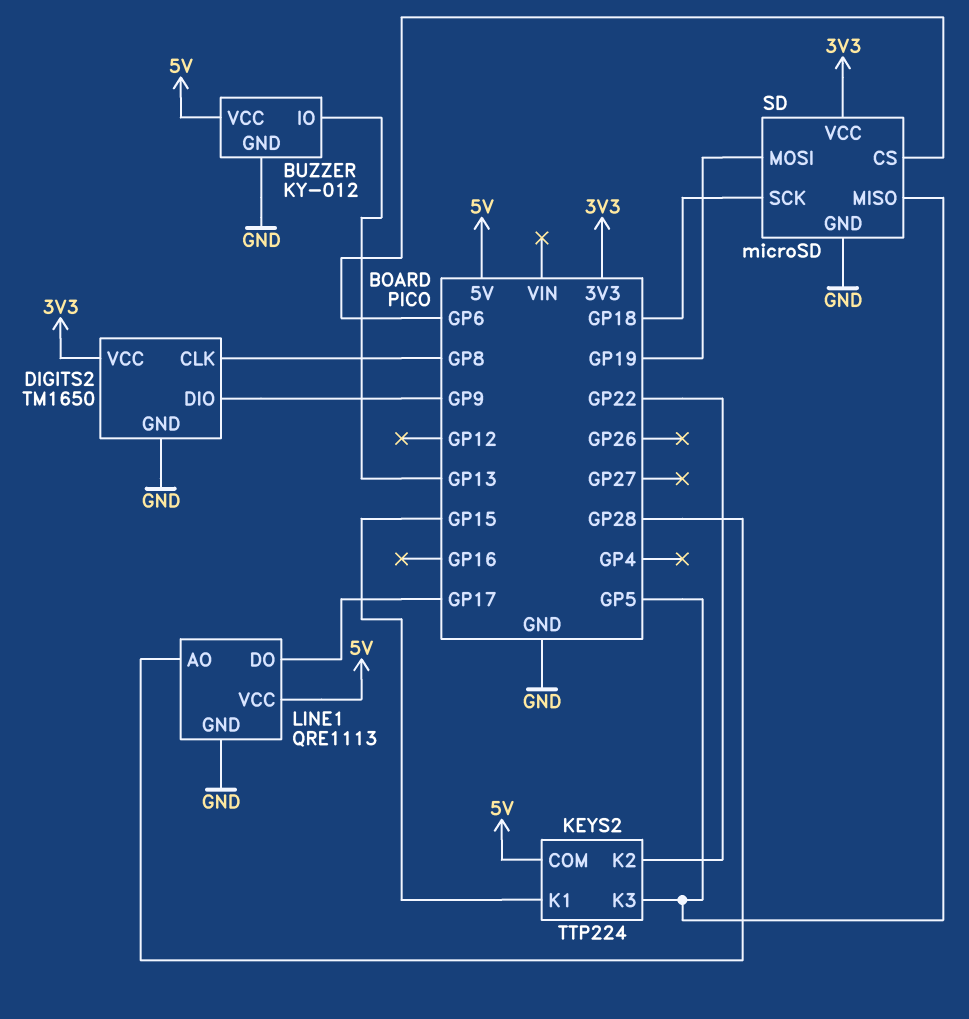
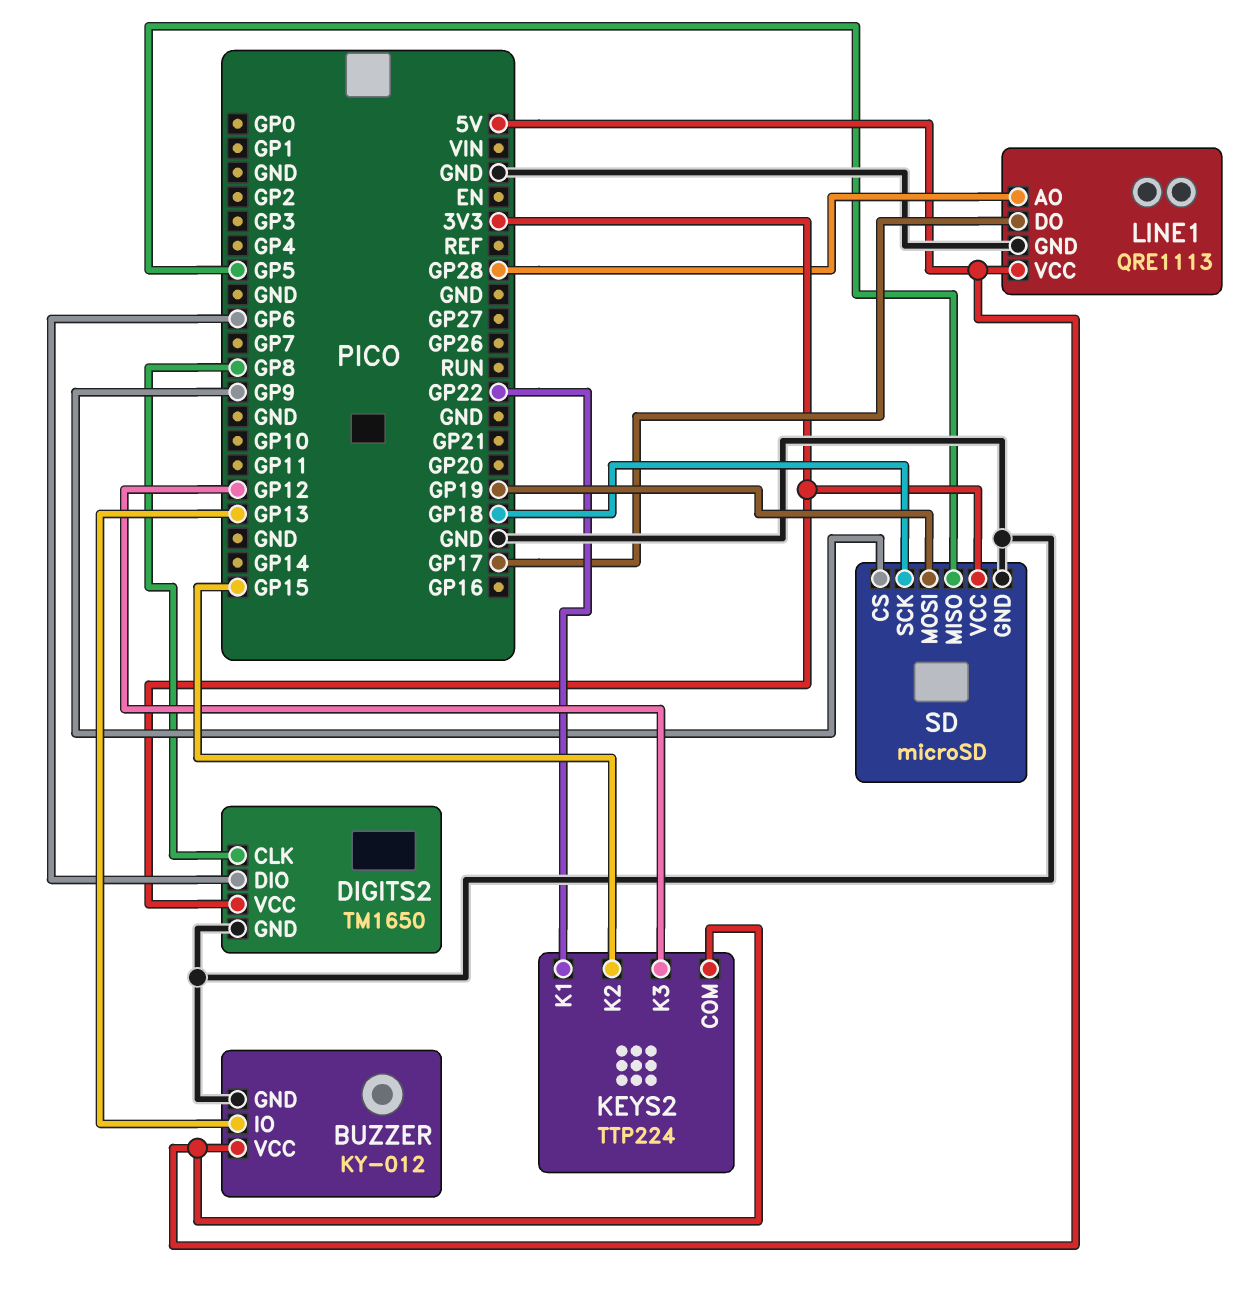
DIGITS2 pin DIO: GP9 -> GP6
KEYS2 pin K1: GP15 -> GP22
KEYS2 pin K2: GP22 -> GP15
KEYS2 pin K3: GP5 -> GP12
SD pin CS: GP6 -> GP9

